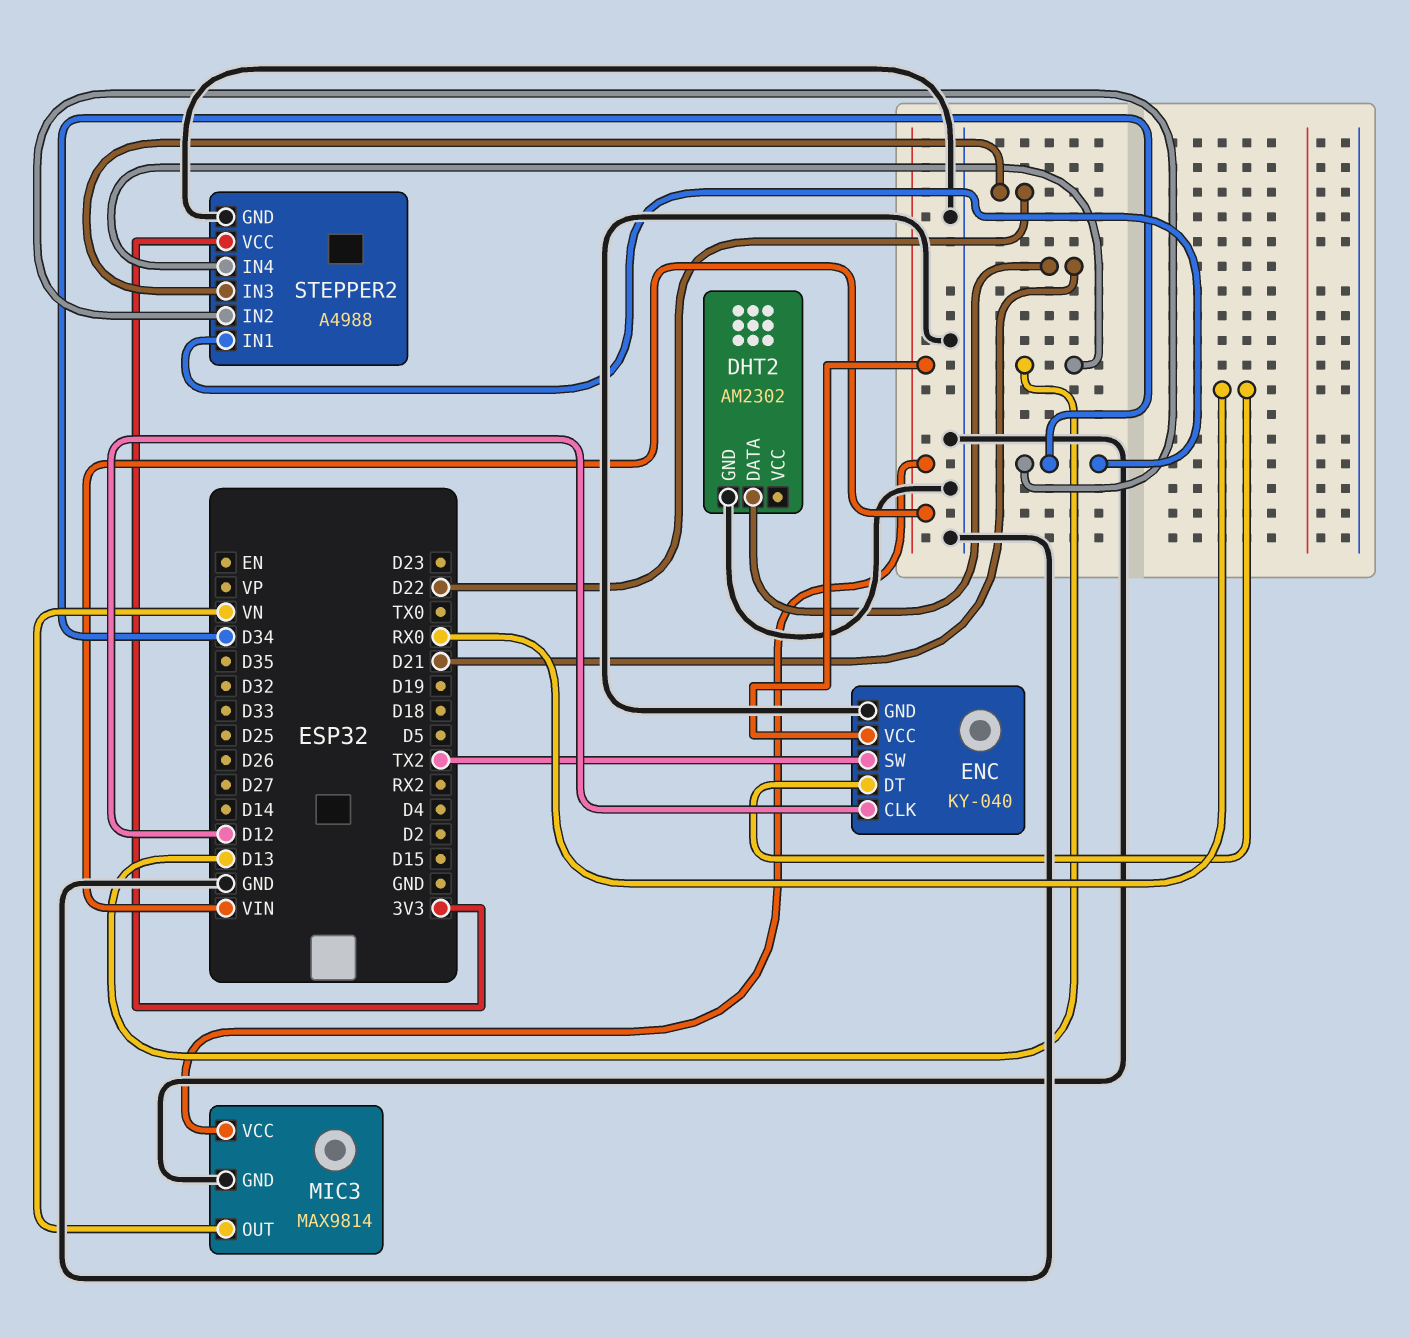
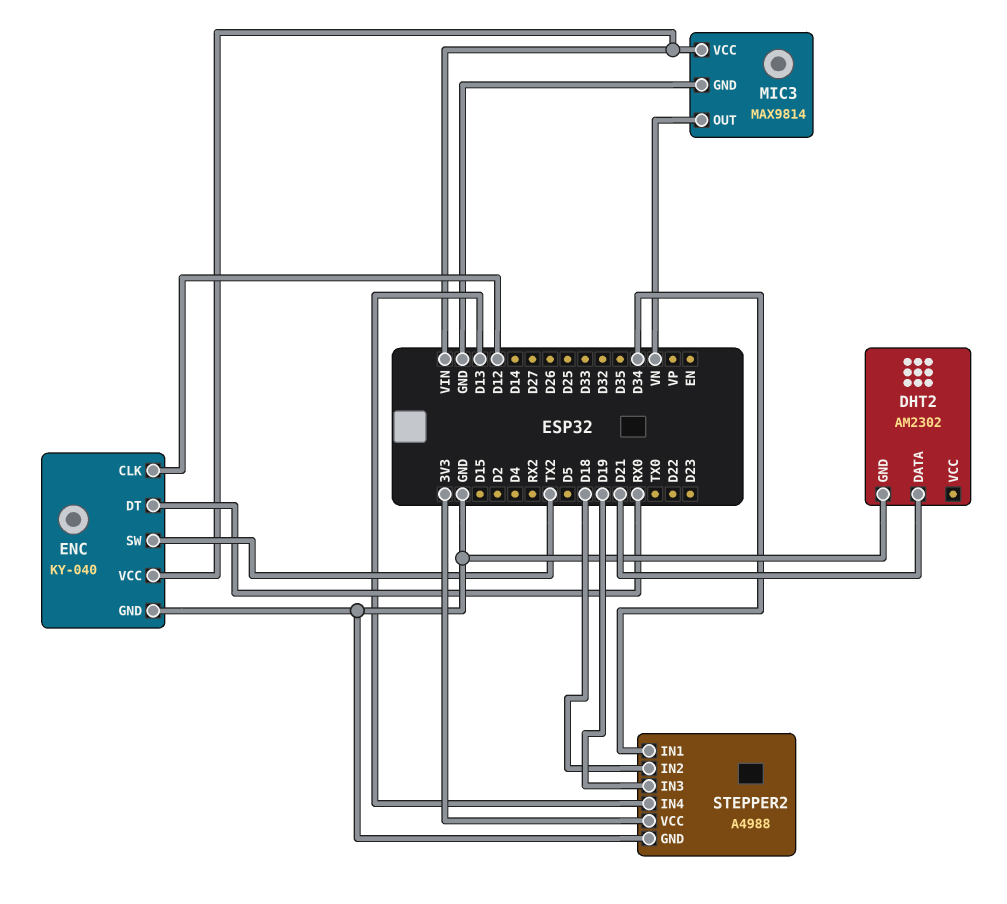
STEPPER2 pin IN2: D34 -> D18
STEPPER2 pin IN3: D22 -> D19

